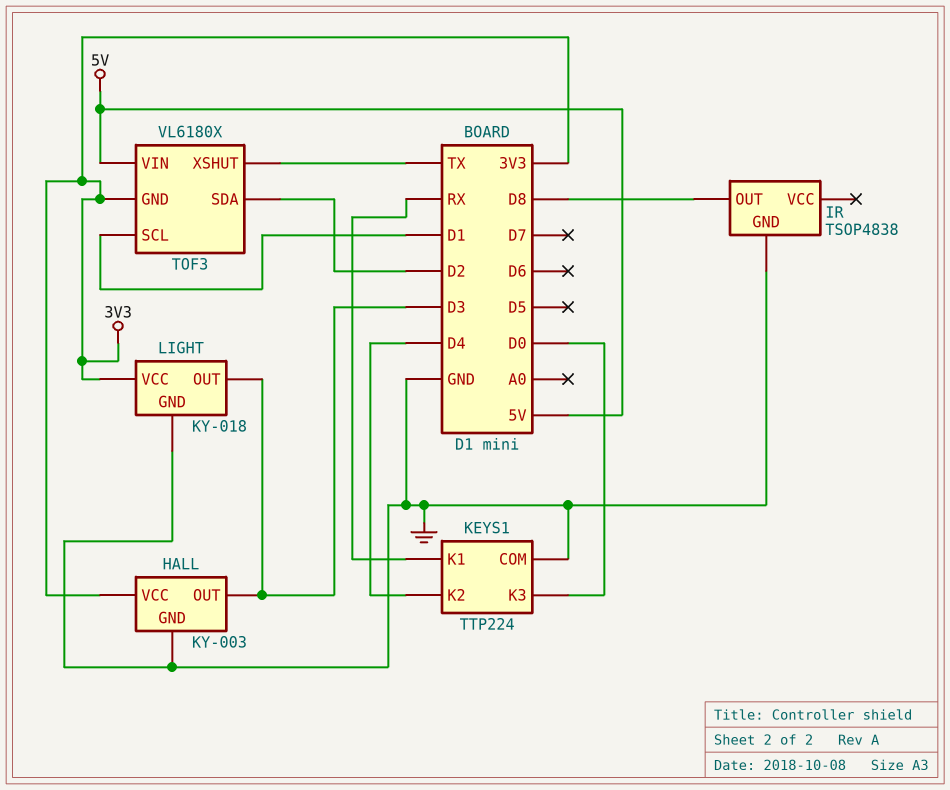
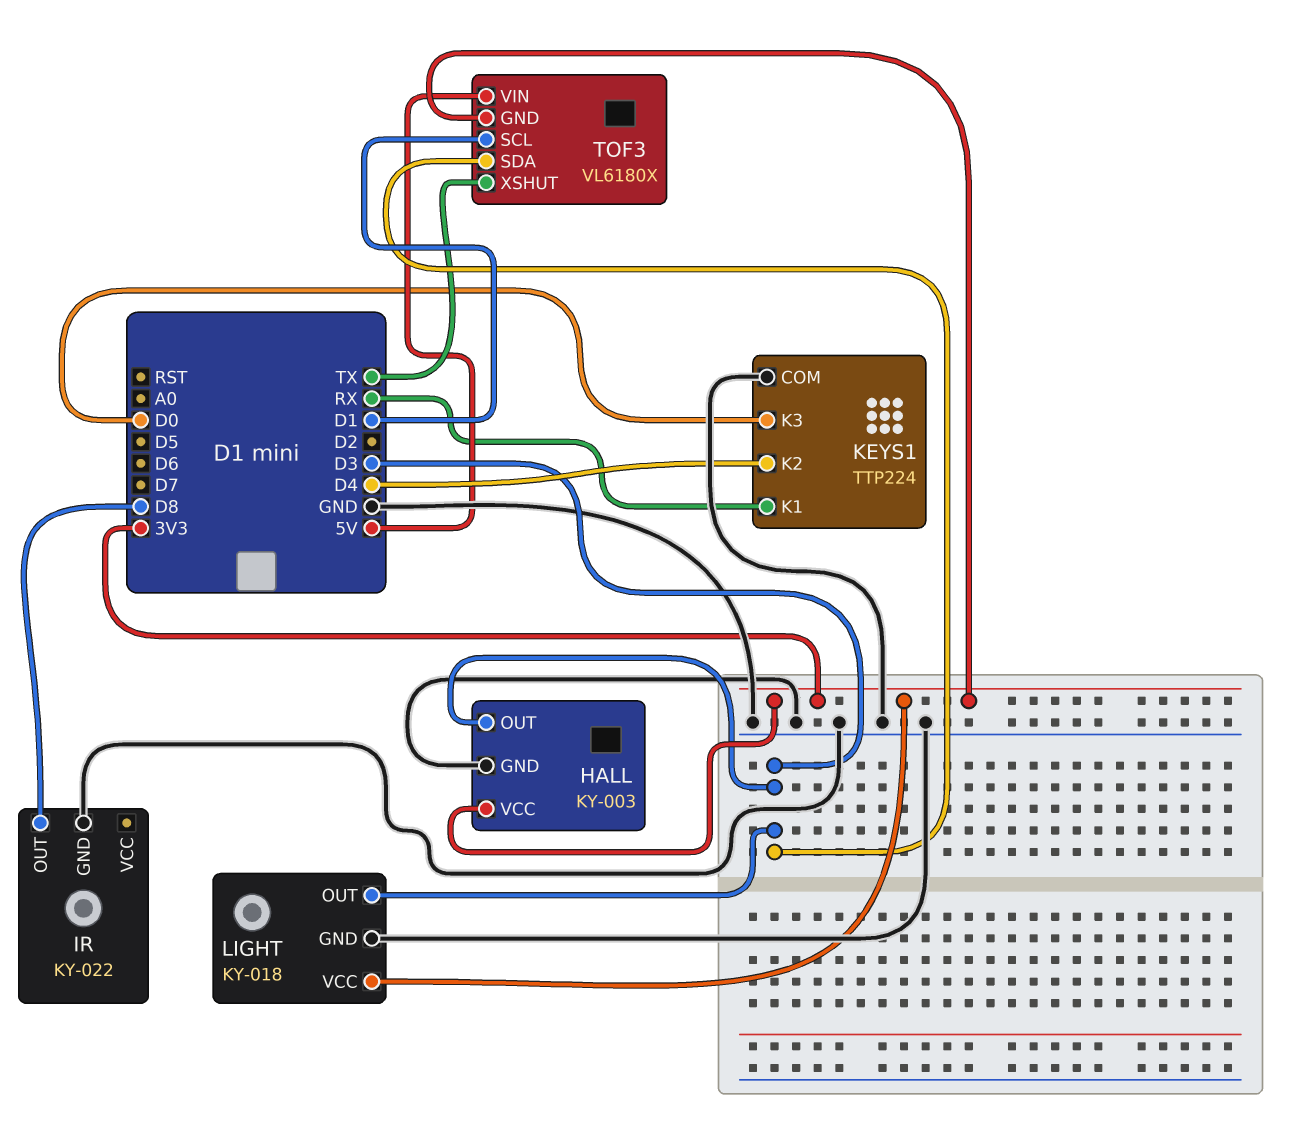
IR: TSOP4838 -> KY-022
TOF3 pin SDA: D2 -> D3

